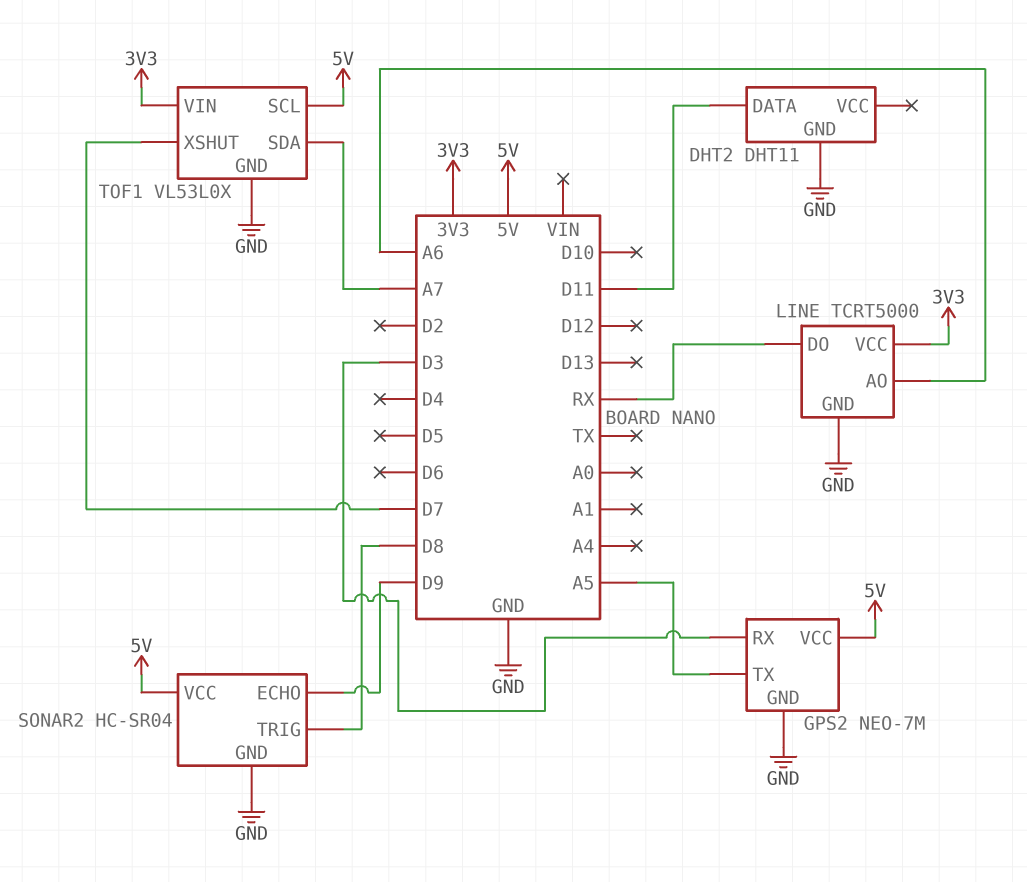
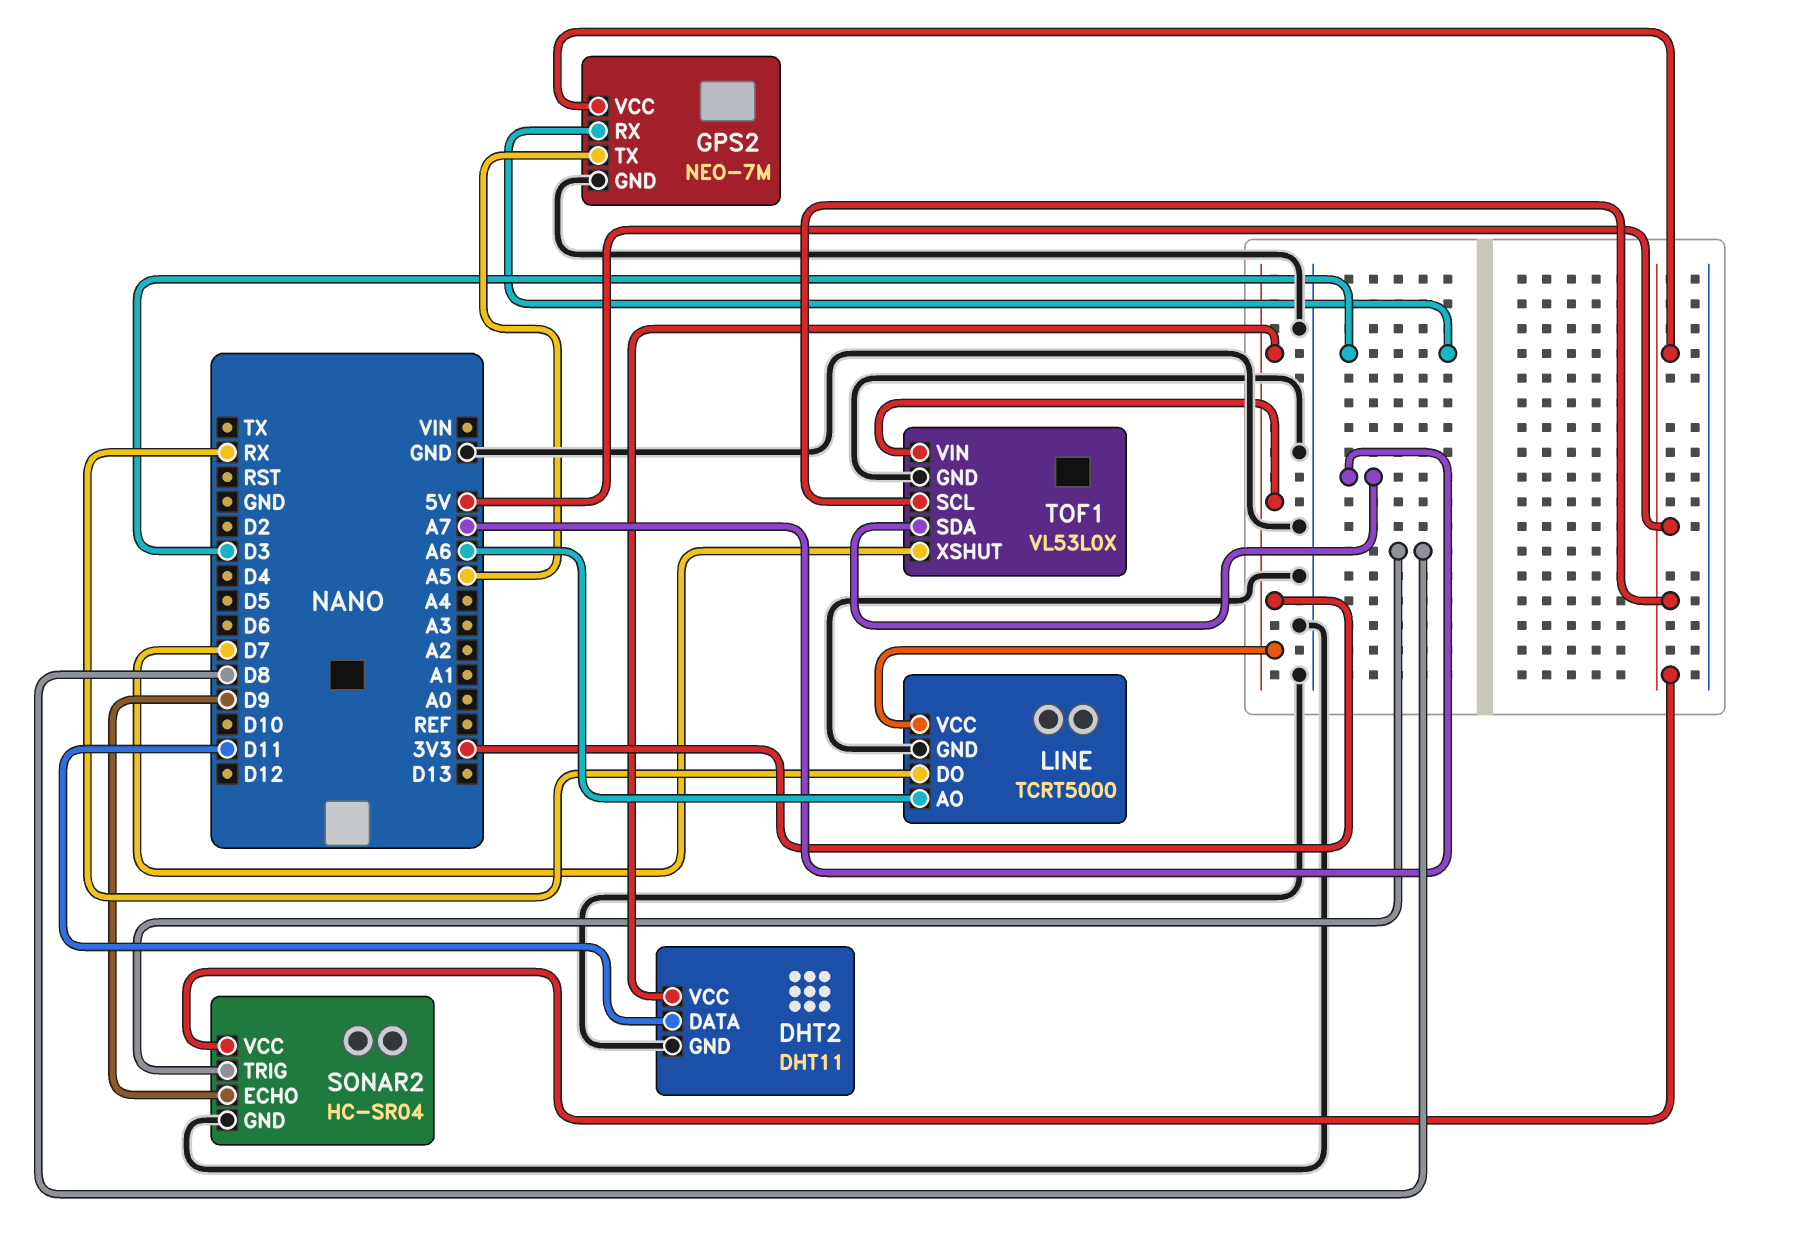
DHT2 pin VCC: none -> 3V3

